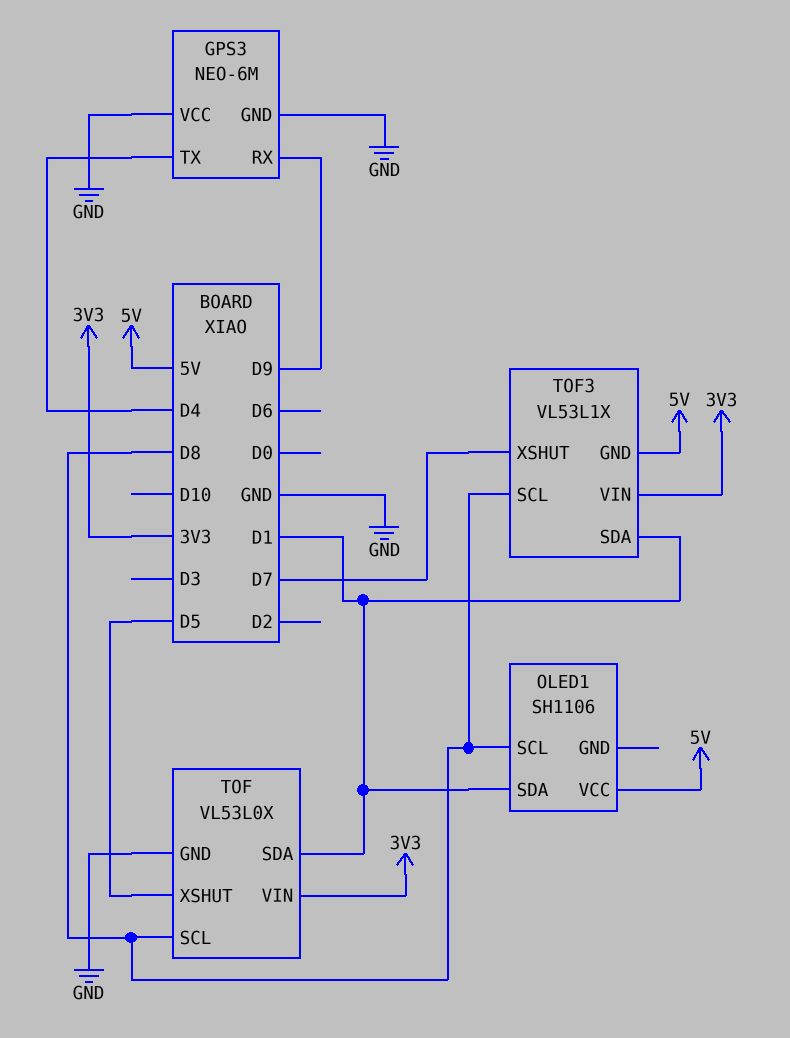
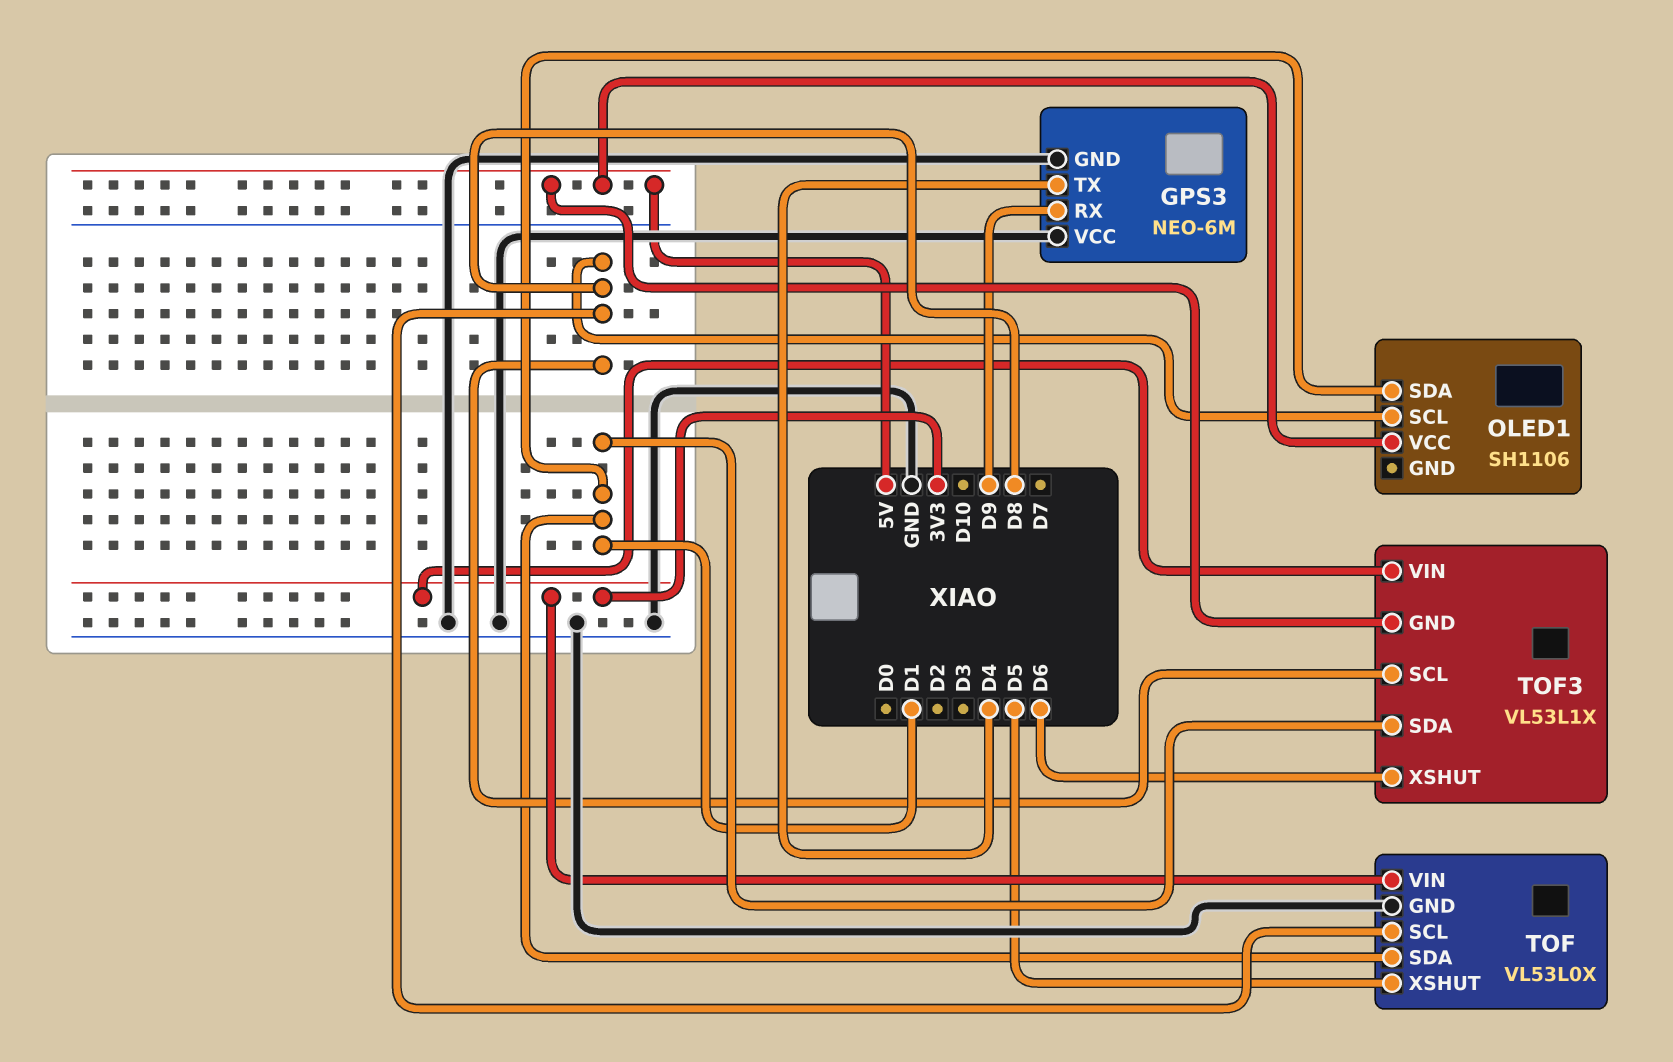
TOF3 pin XSHUT: D7 -> D6

